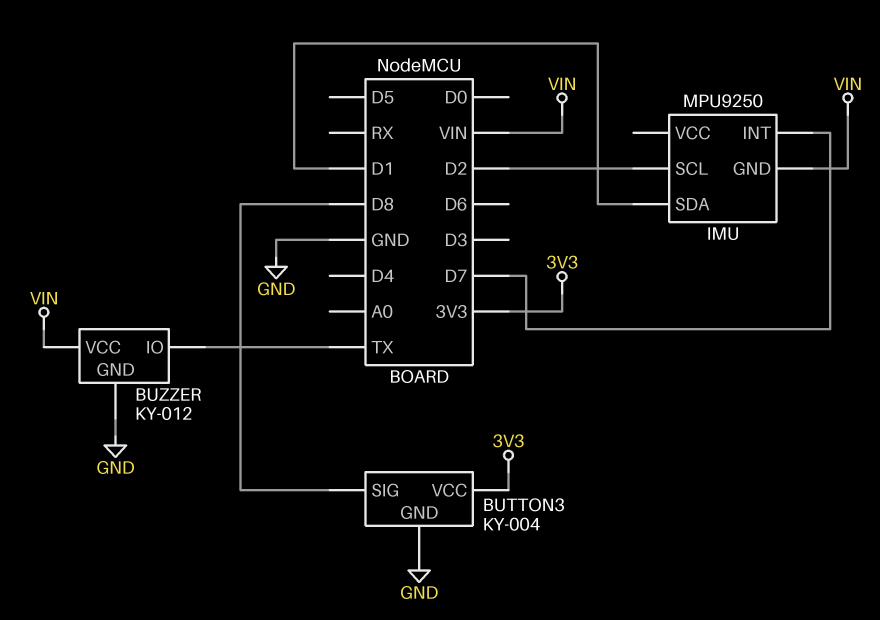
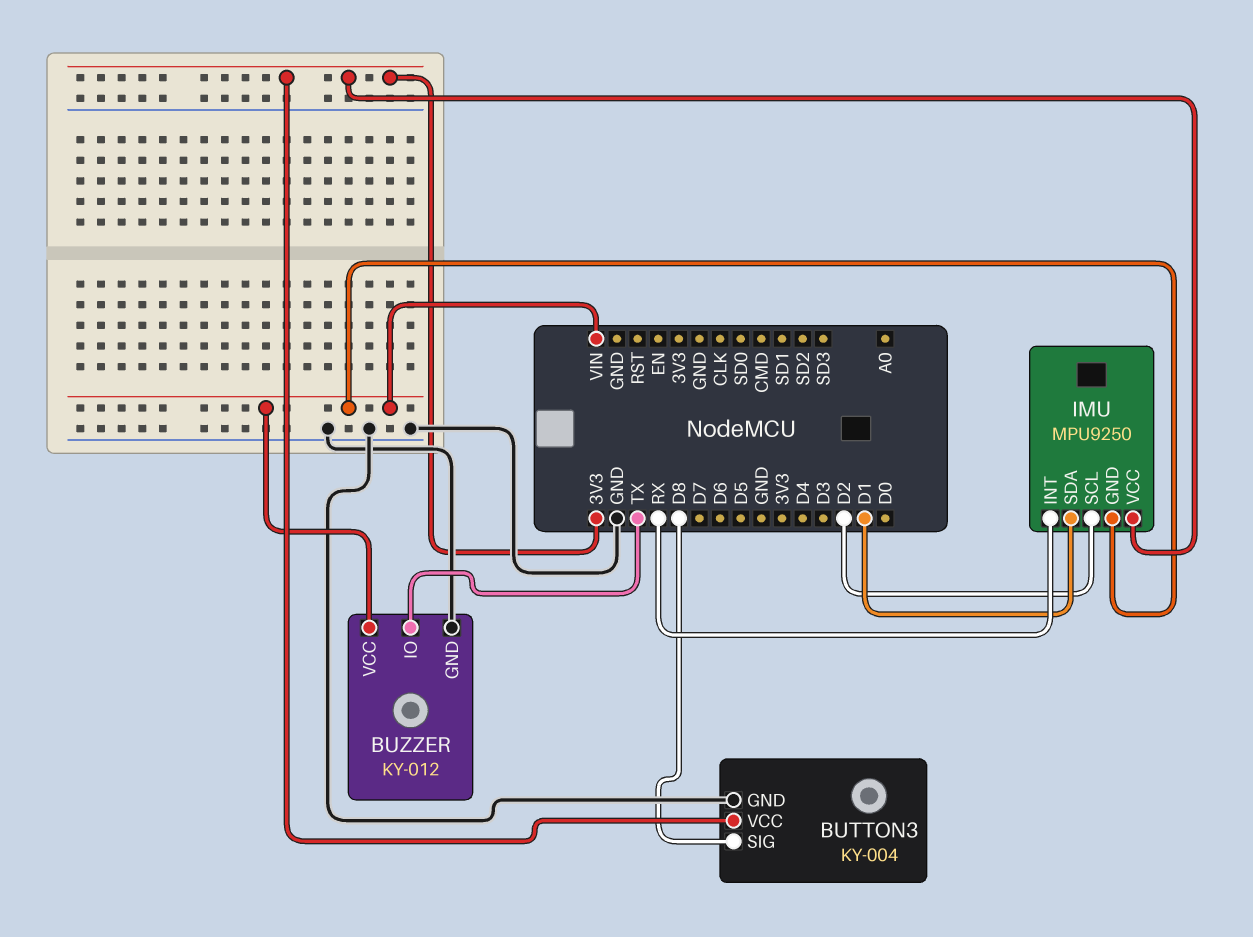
IMU pin INT: D7 -> RX
IMU pin VCC: none -> 3V3

